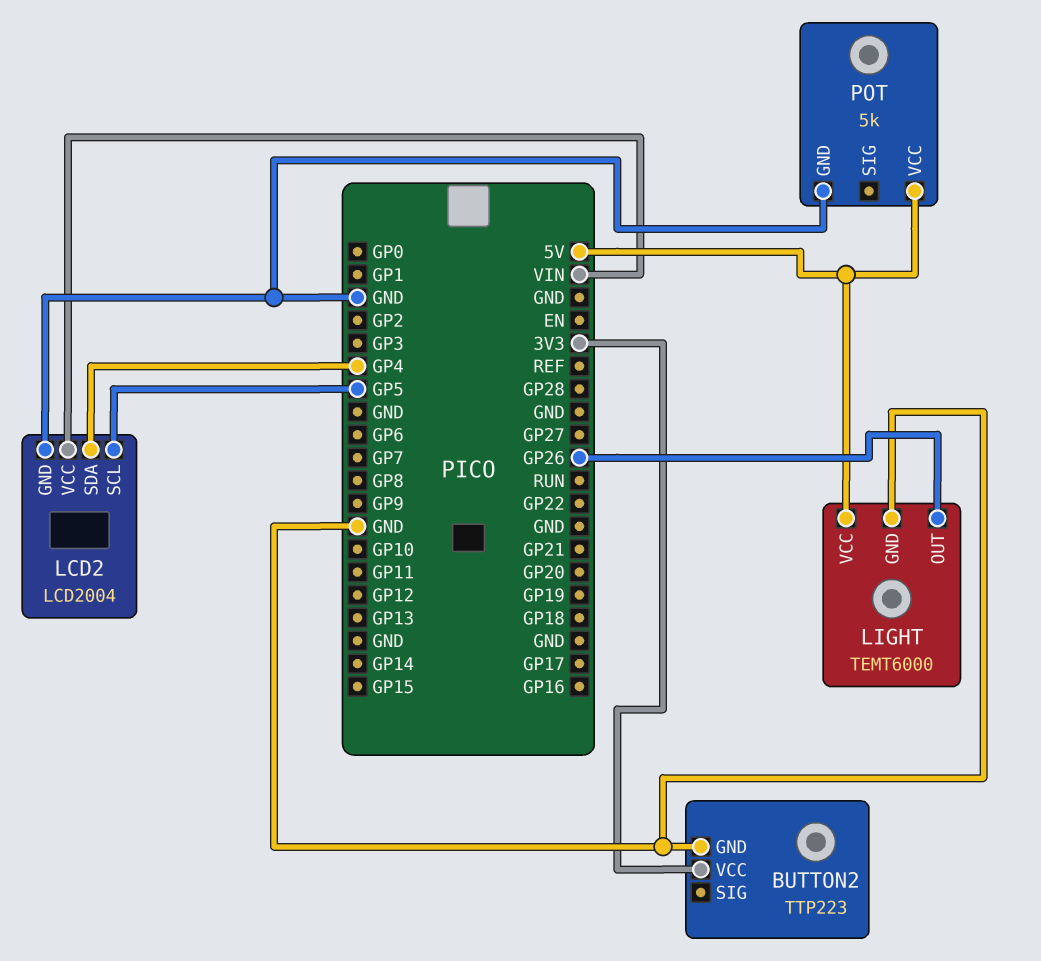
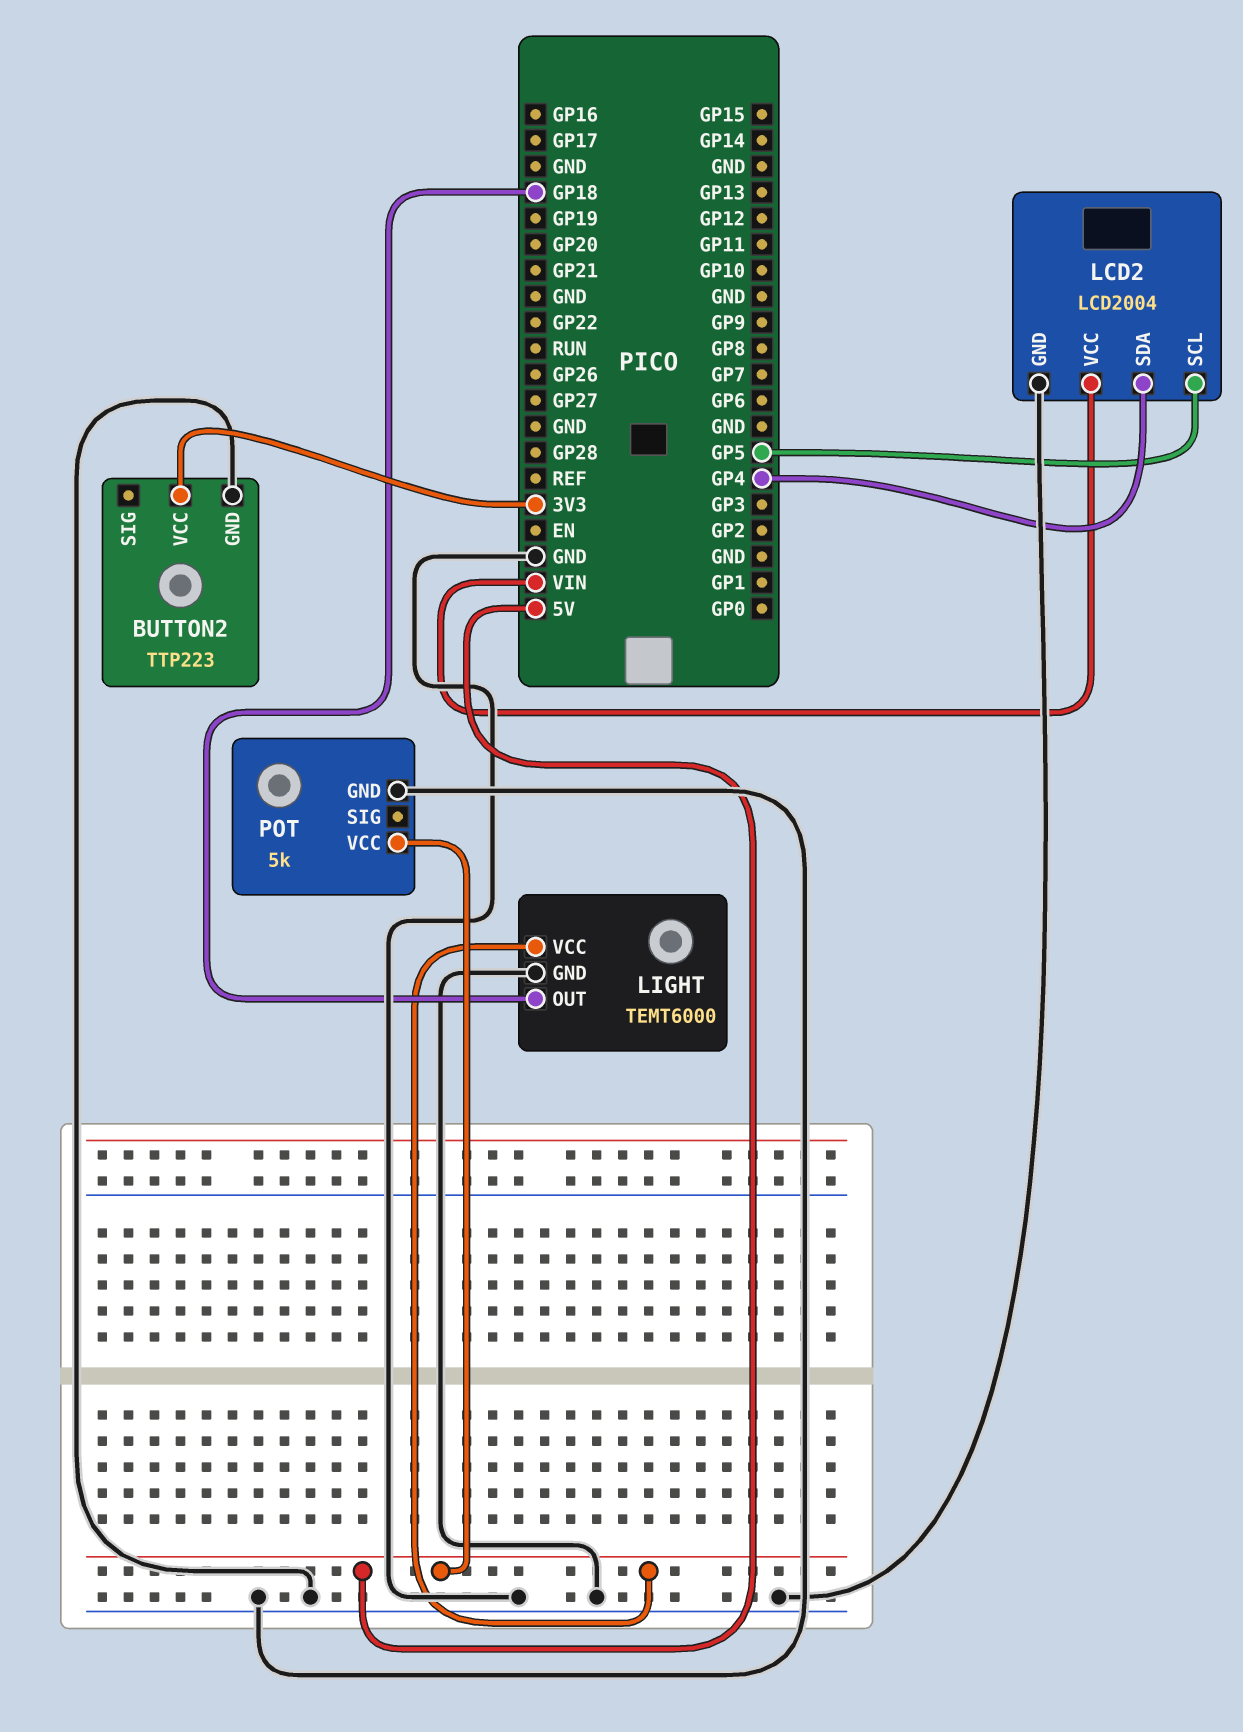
LIGHT pin OUT: GP26 -> GP18

